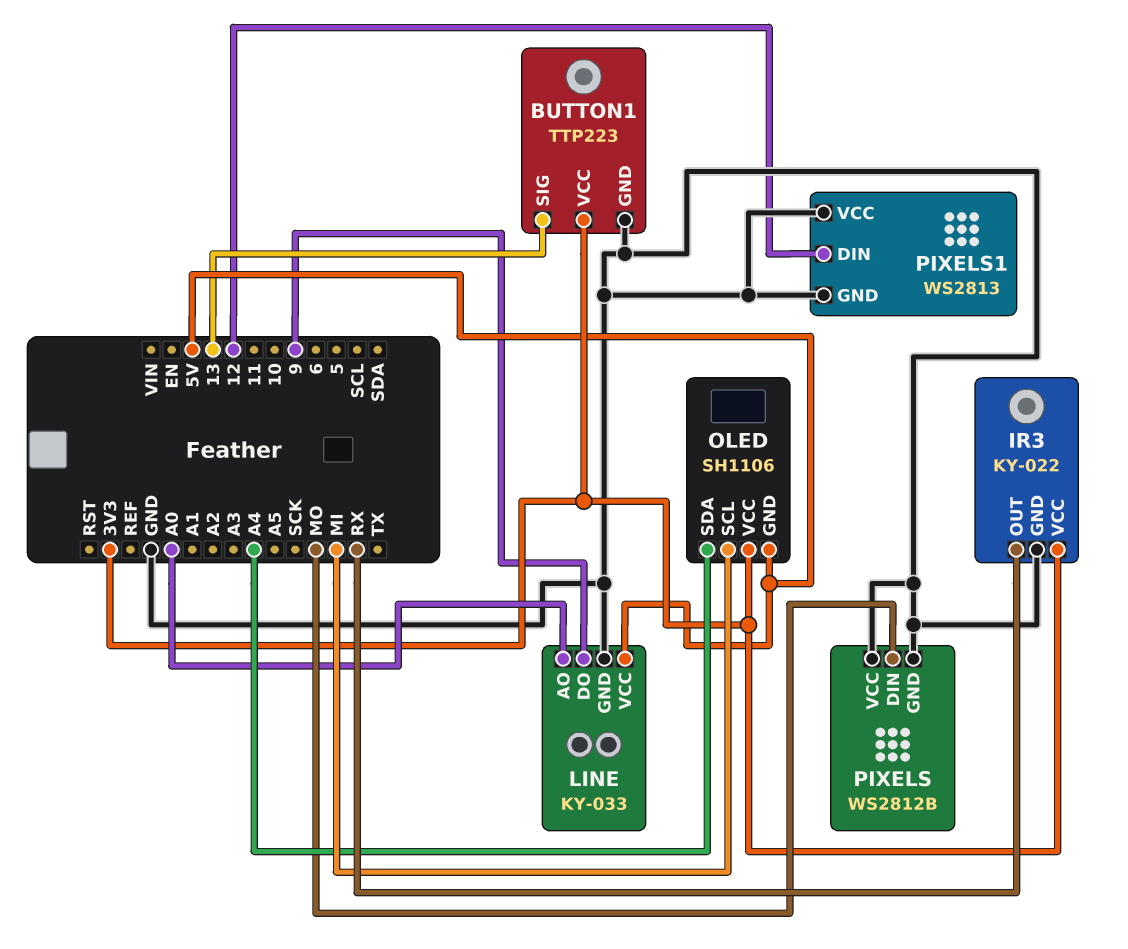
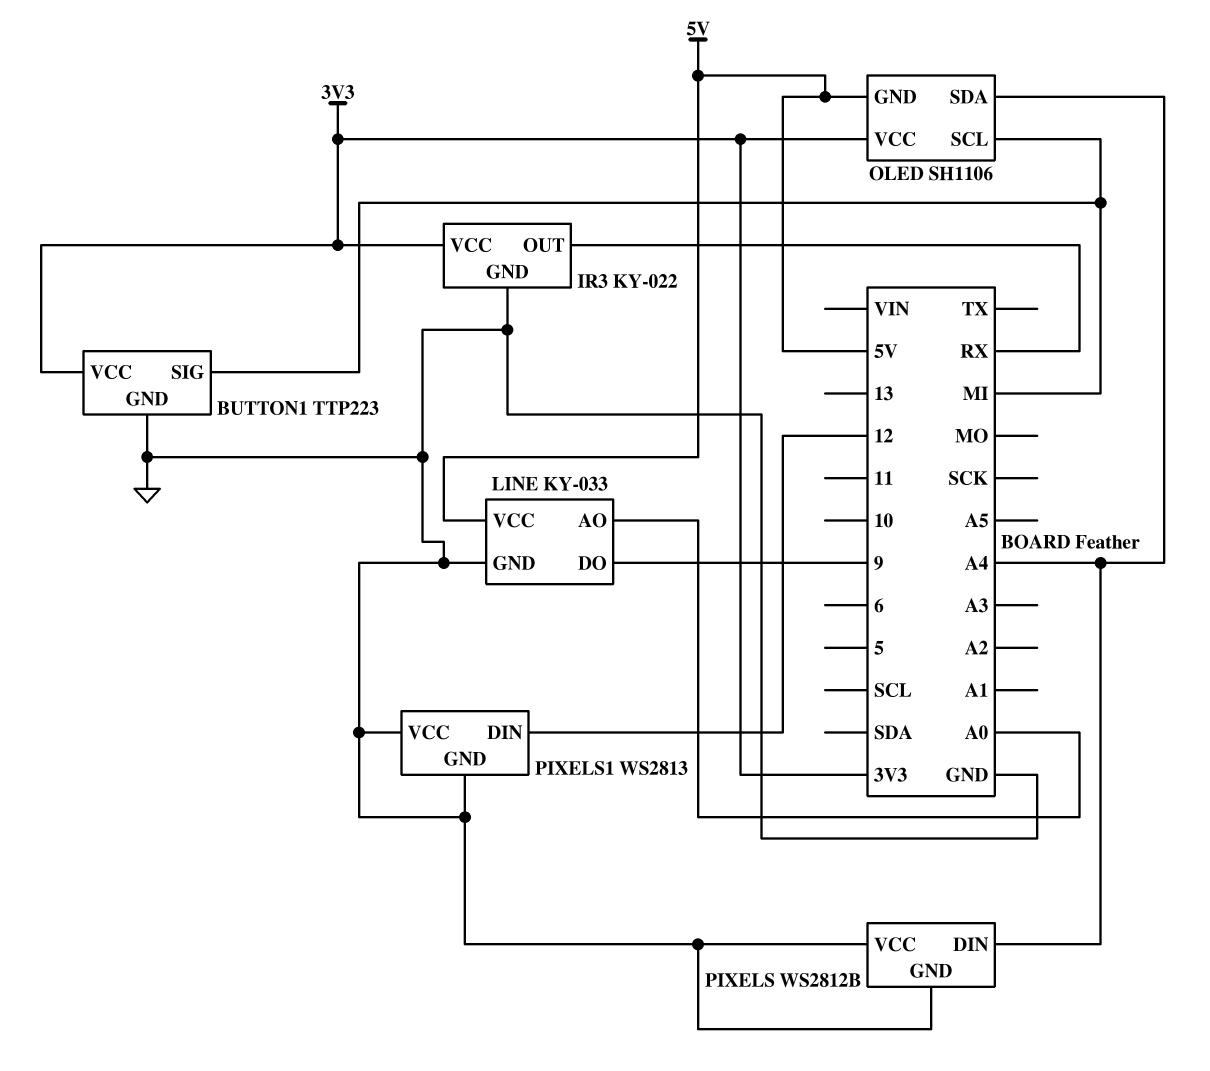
BUTTON1 pin SIG: 13 -> MI
PIXELS pin DIN: MO -> A4

